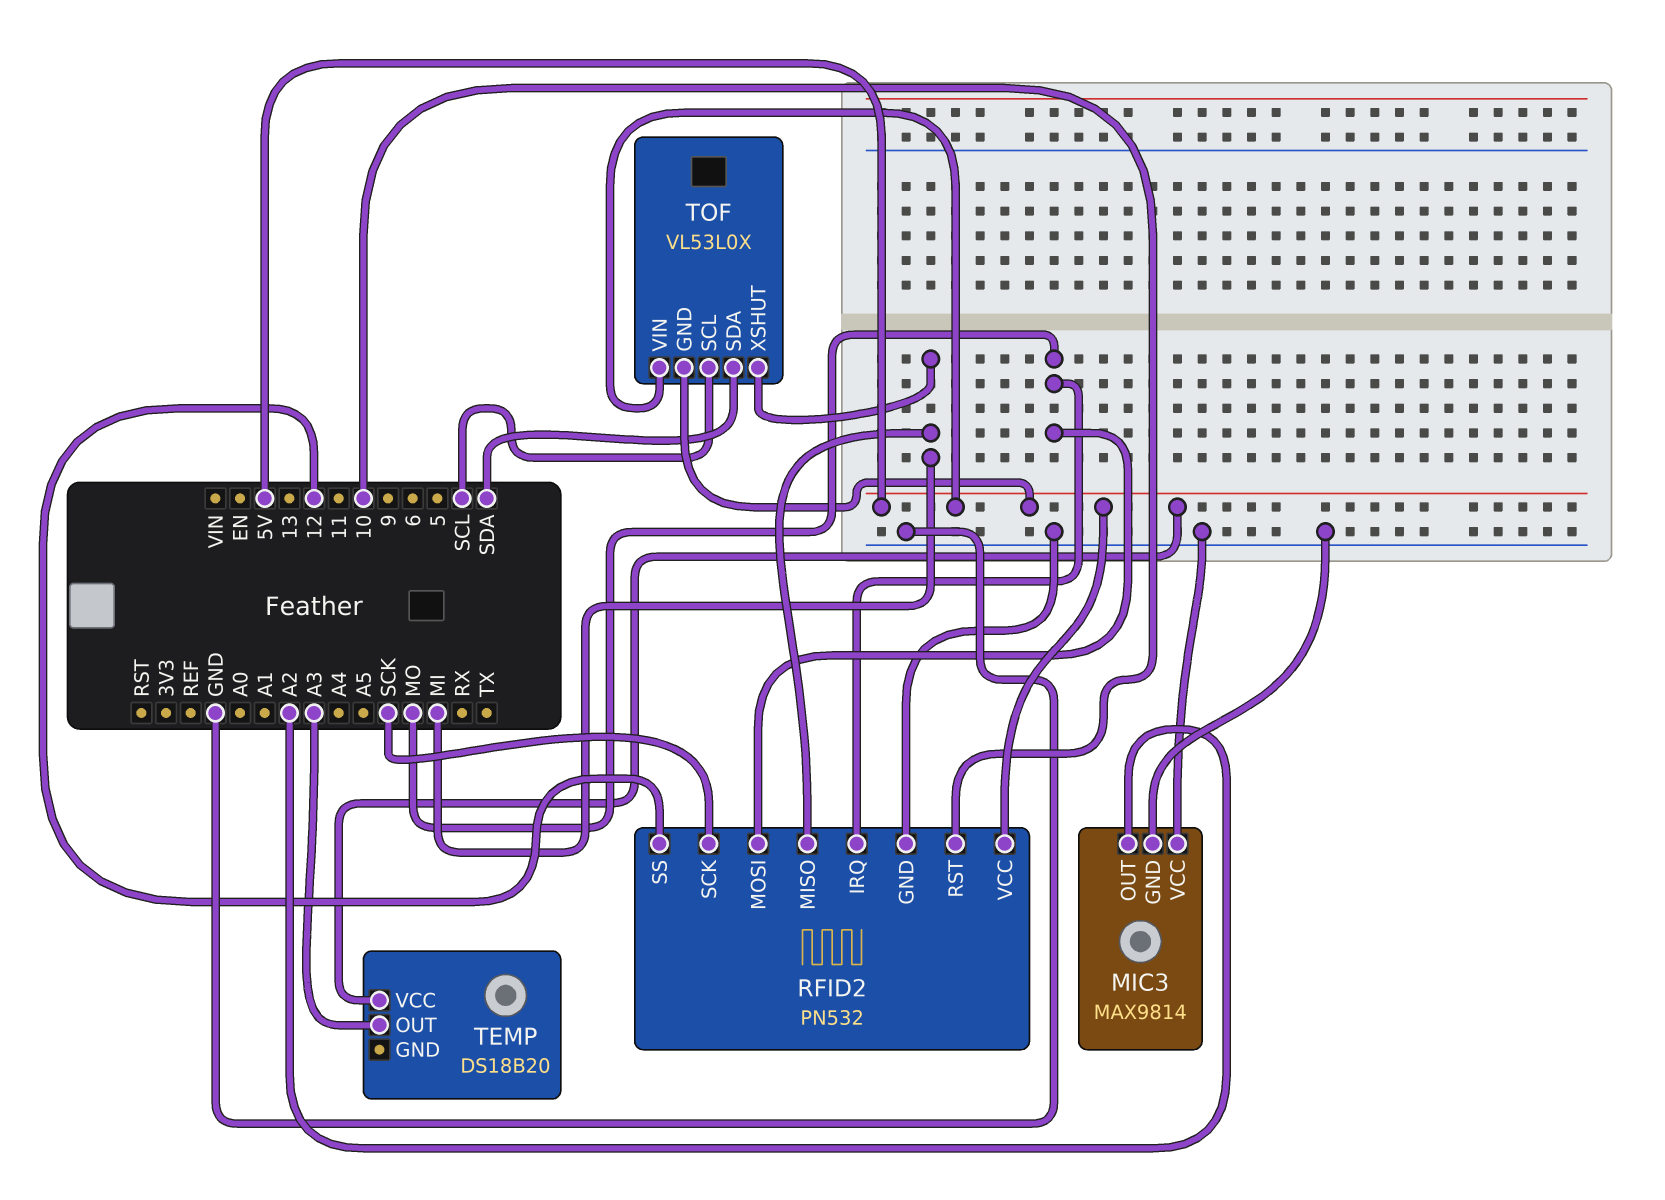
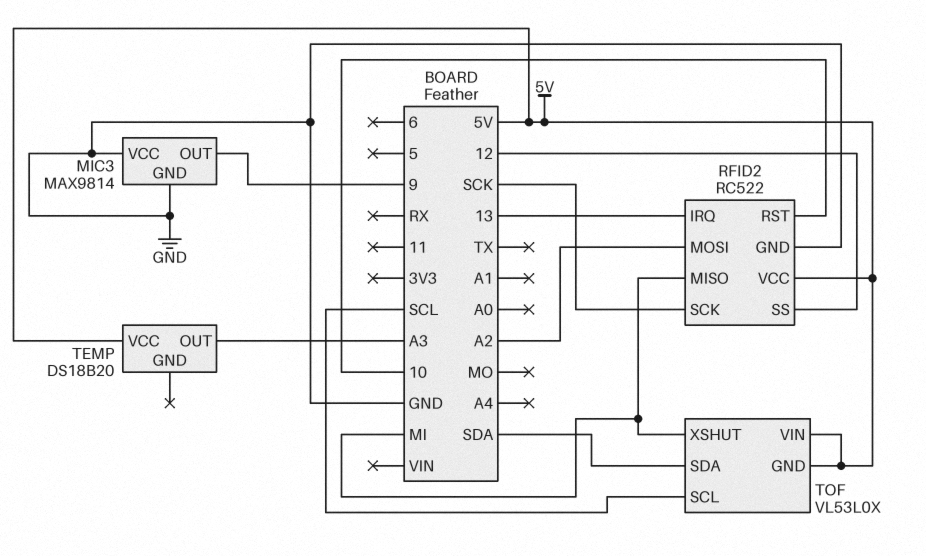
MIC3 pin OUT: A2 -> 9
RFID2: PN532 -> RC522
RFID2 pin IRQ: MO -> 13
RFID2 pin MOSI: MO -> A2

